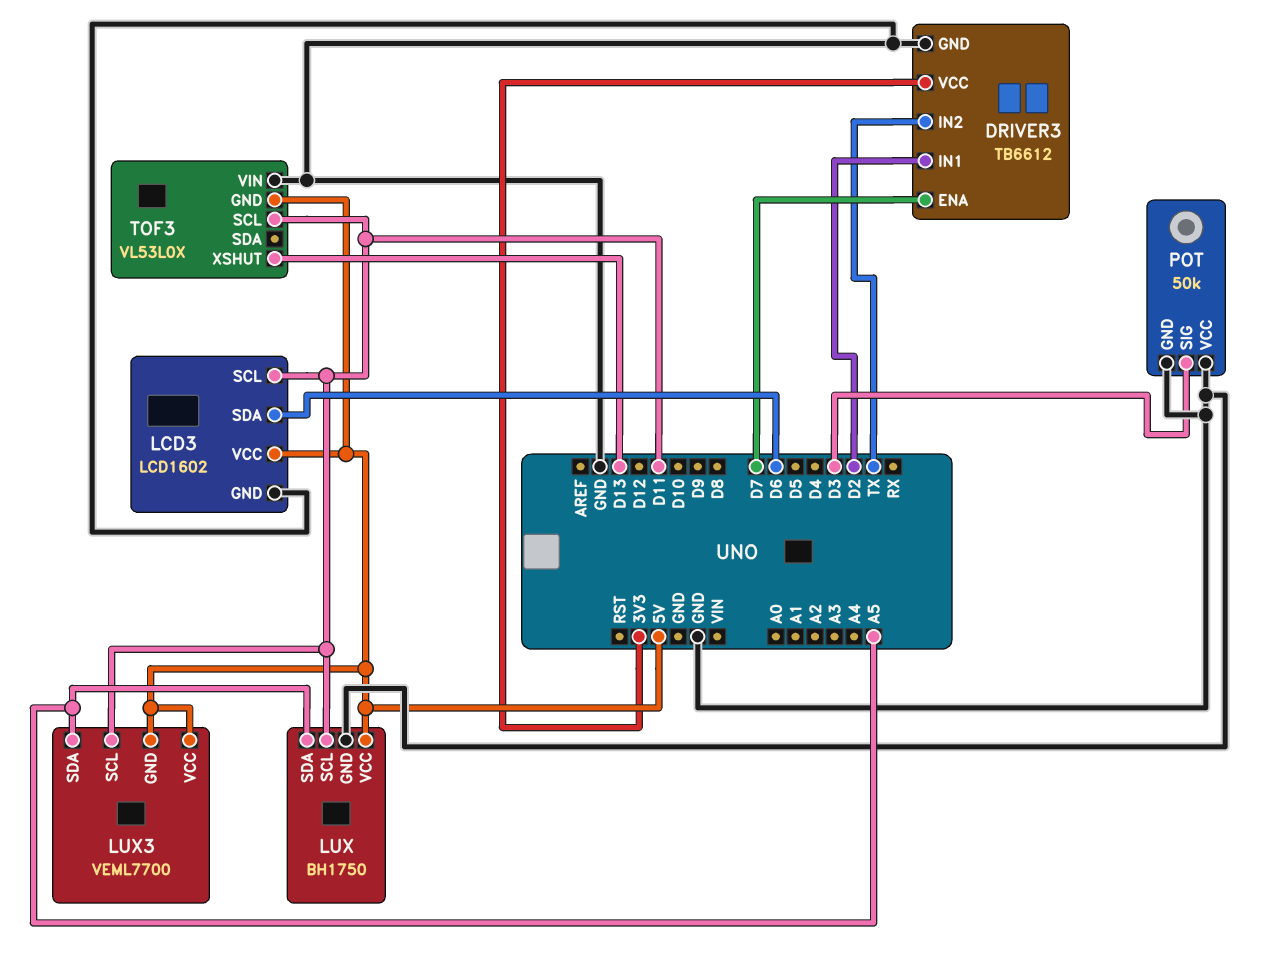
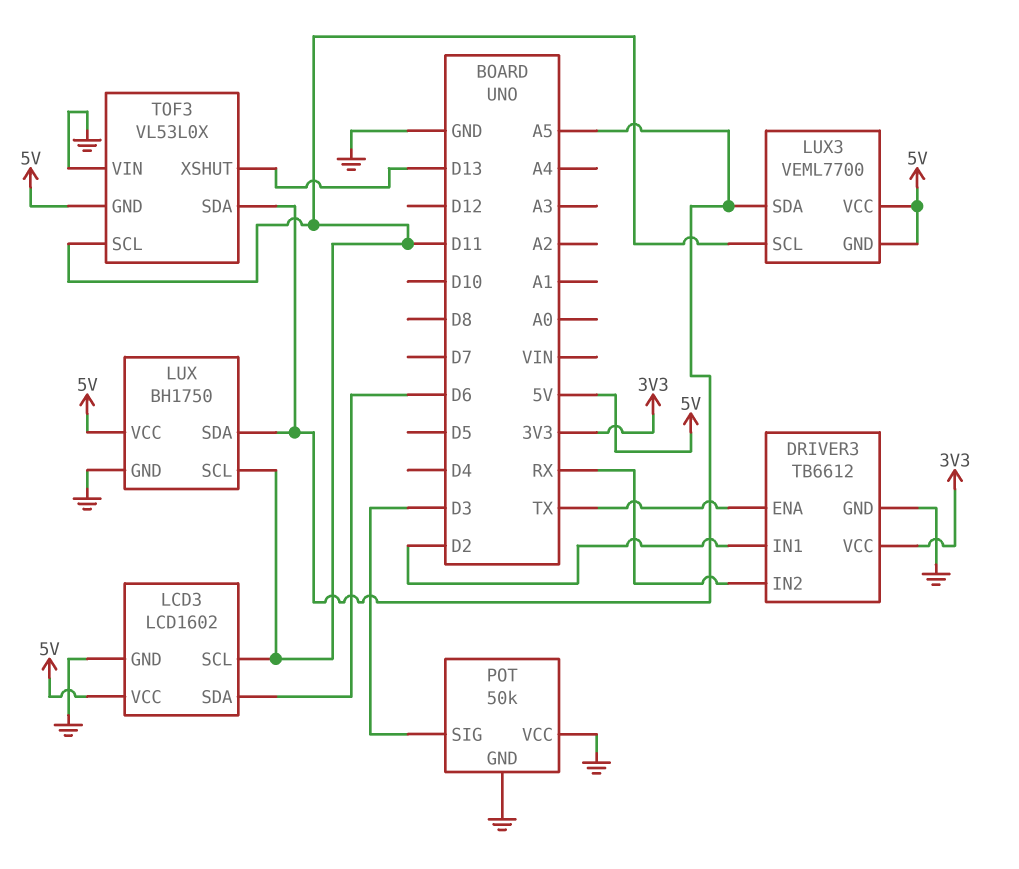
DRIVER3 pin ENA: D7 -> TX
DRIVER3 pin IN2: TX -> RX
TOF3 pin SDA: none -> A5

